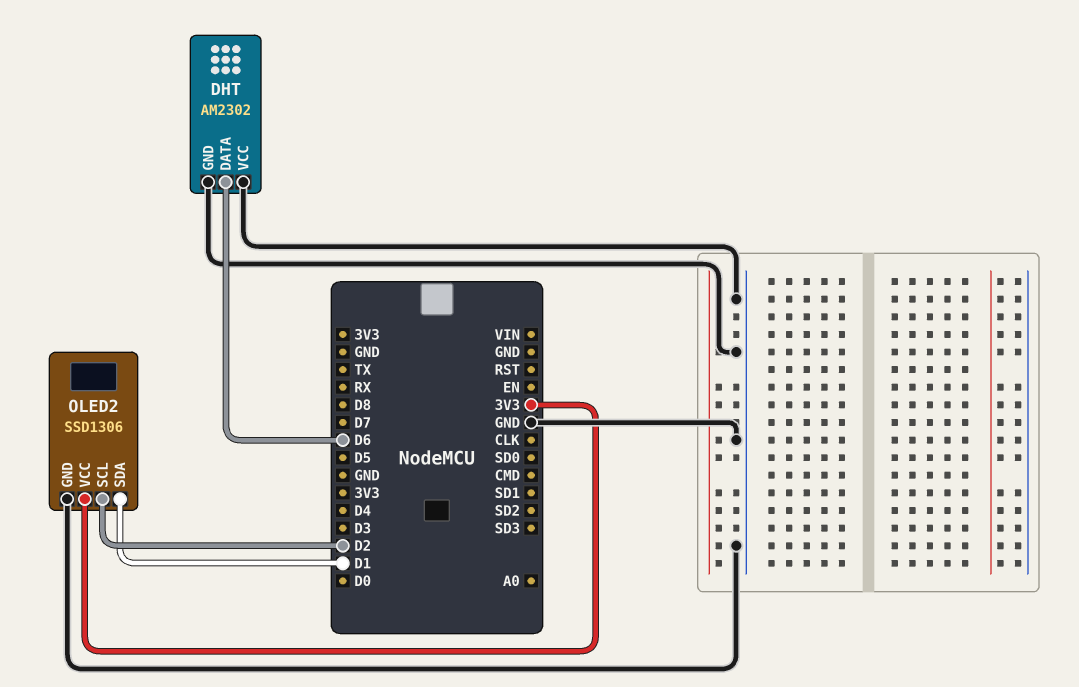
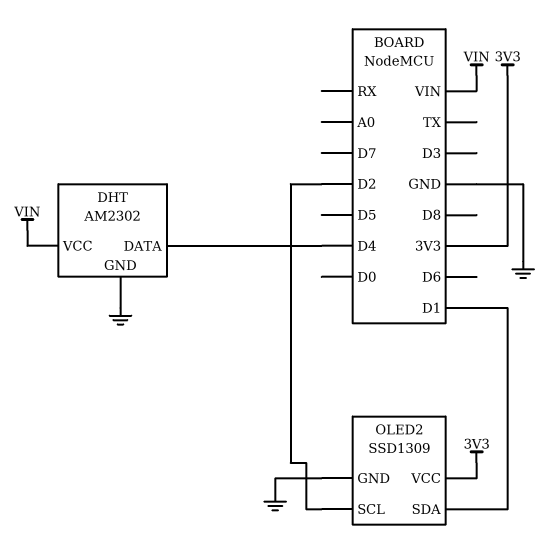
DHT pin DATA: D6 -> D4
DHT pin VCC: GND -> VIN
OLED2: SSD1306 -> SSD1309

